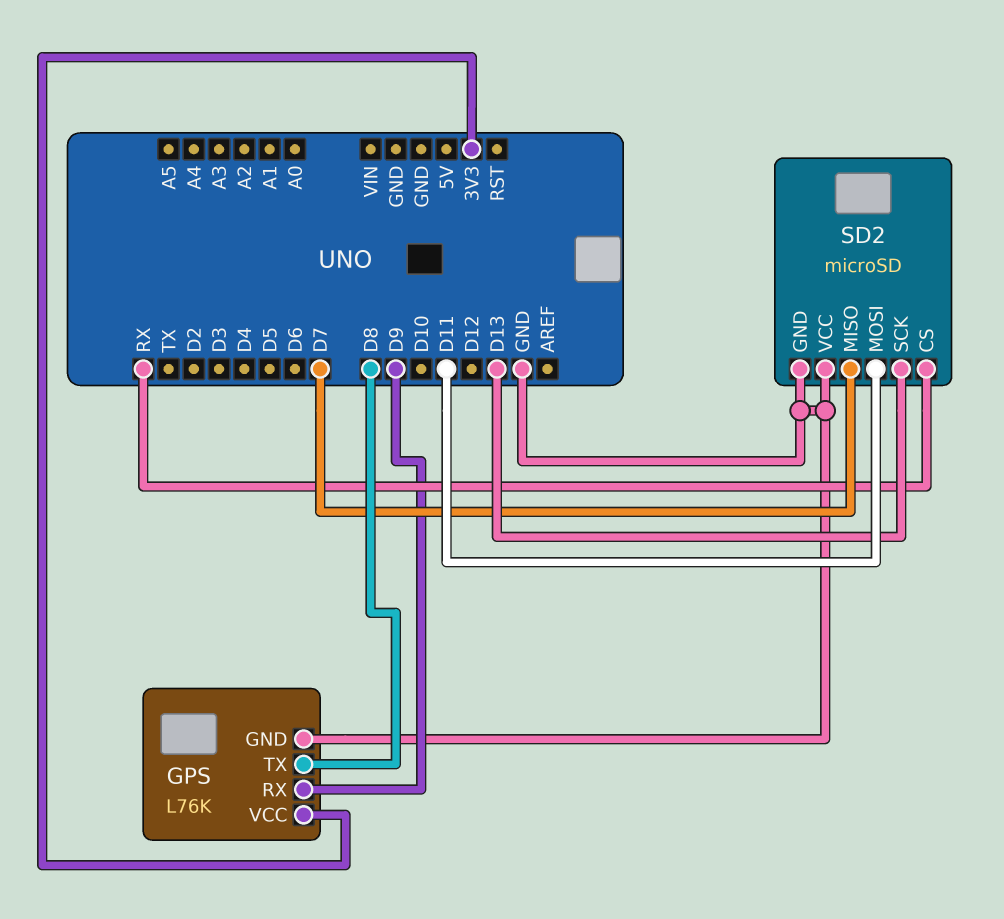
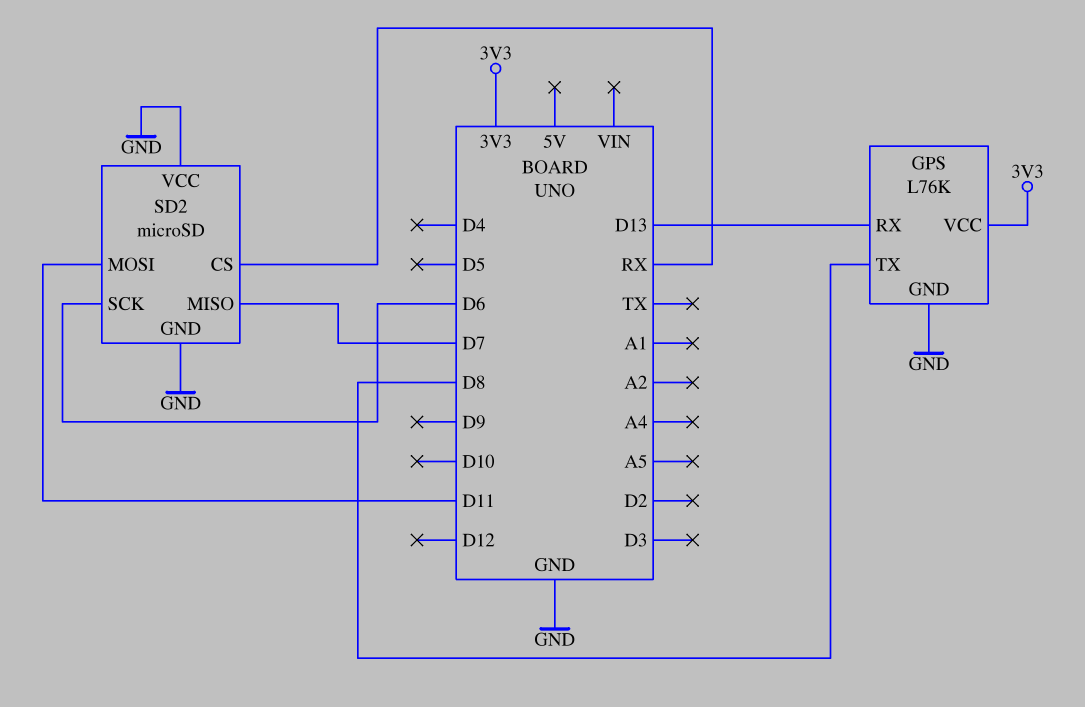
GPS pin RX: D9 -> D13
SD2 pin SCK: D13 -> D6

